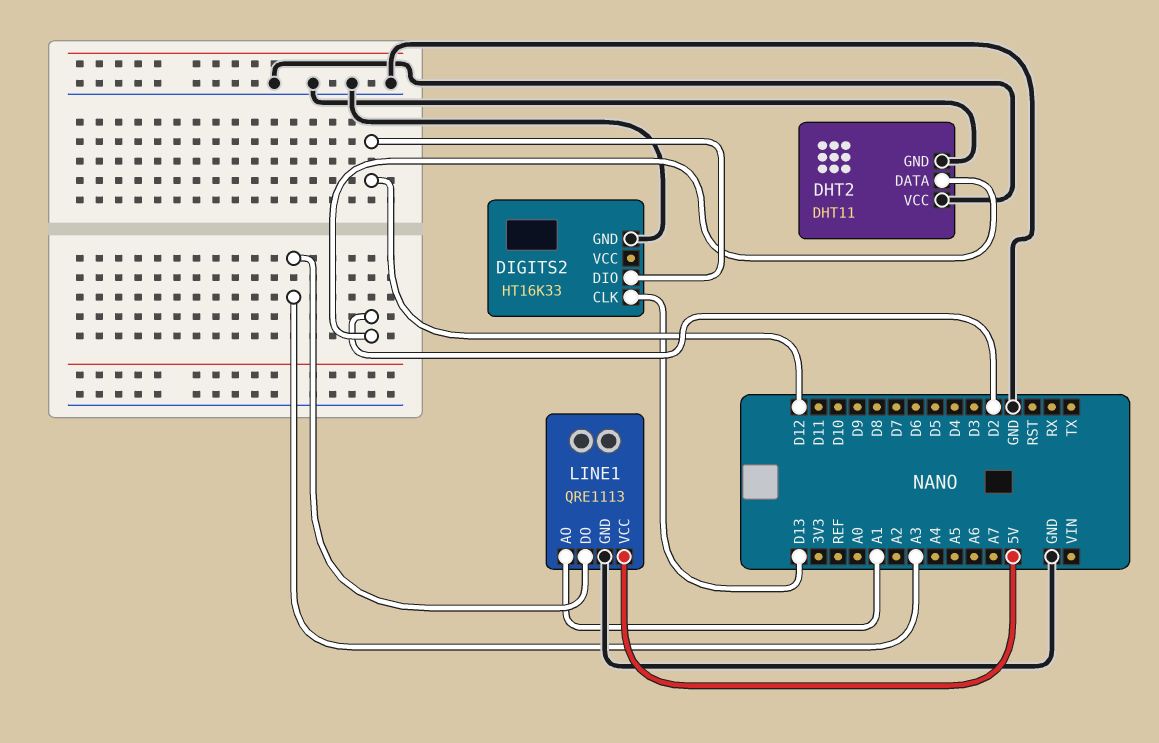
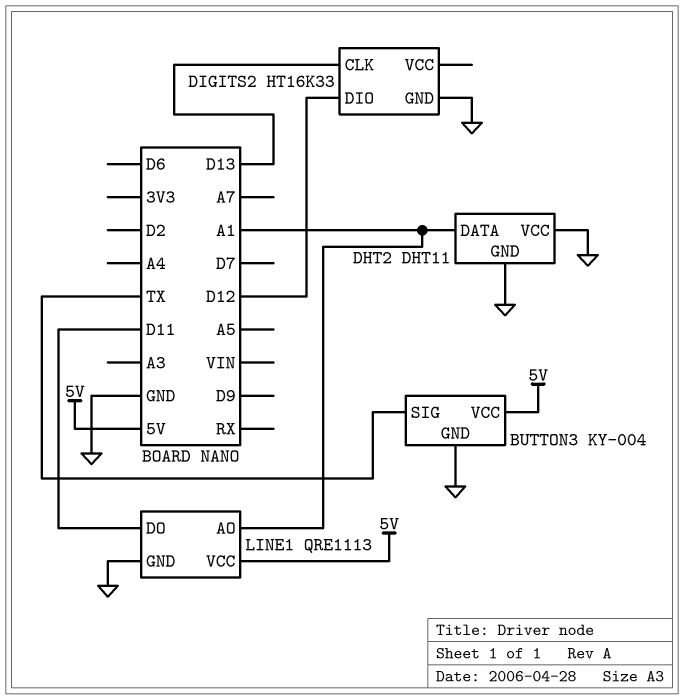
BUTTON3: none -> KY-004
BUTTON3 pin GND: none -> GND
BUTTON3 pin SIG: none -> TX
BUTTON3 pin VCC: none -> 5V
DHT2 pin DATA: D2 -> A1
LINE1 pin DO: A3 -> D11

